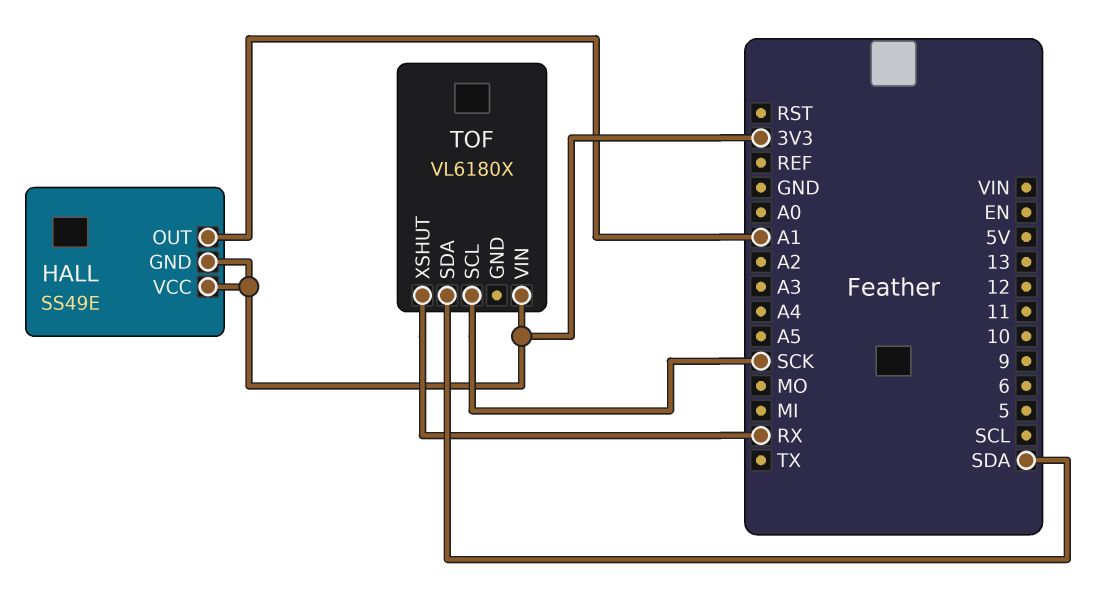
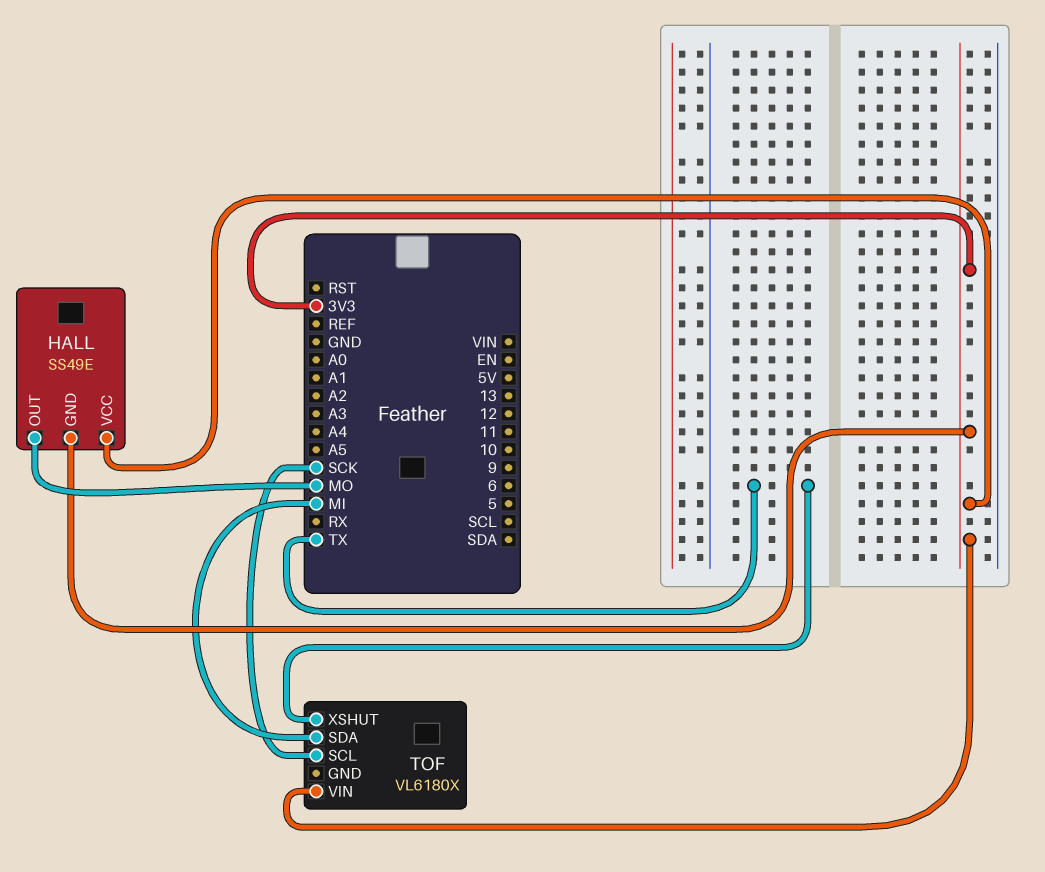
HALL pin OUT: A1 -> MO
TOF pin SDA: SDA -> MI
TOF pin XSHUT: RX -> TX

